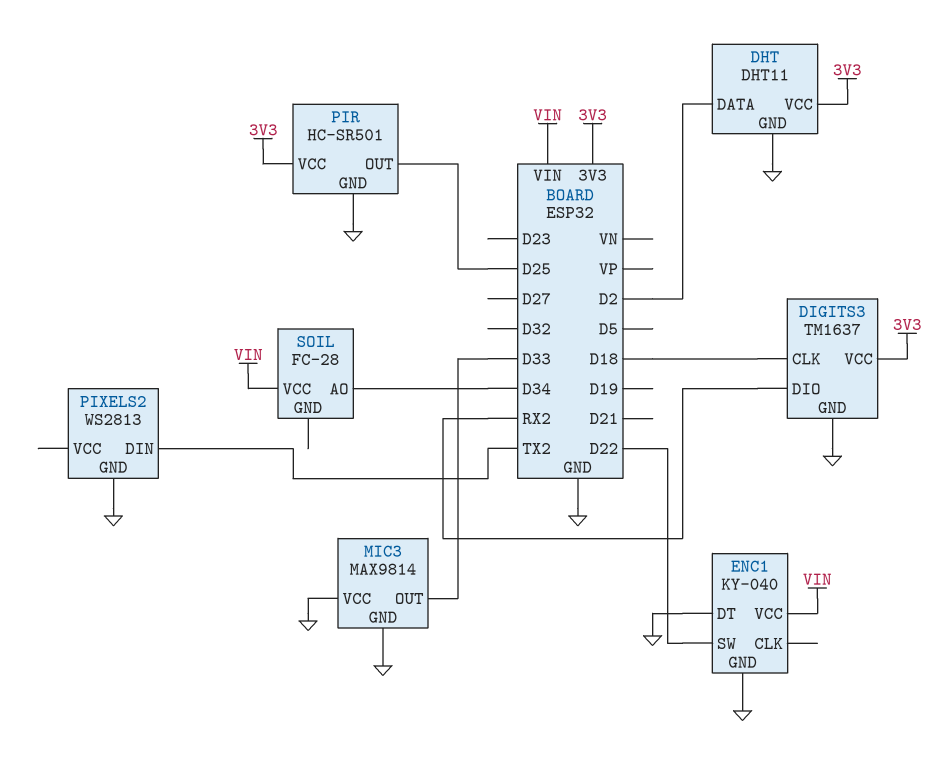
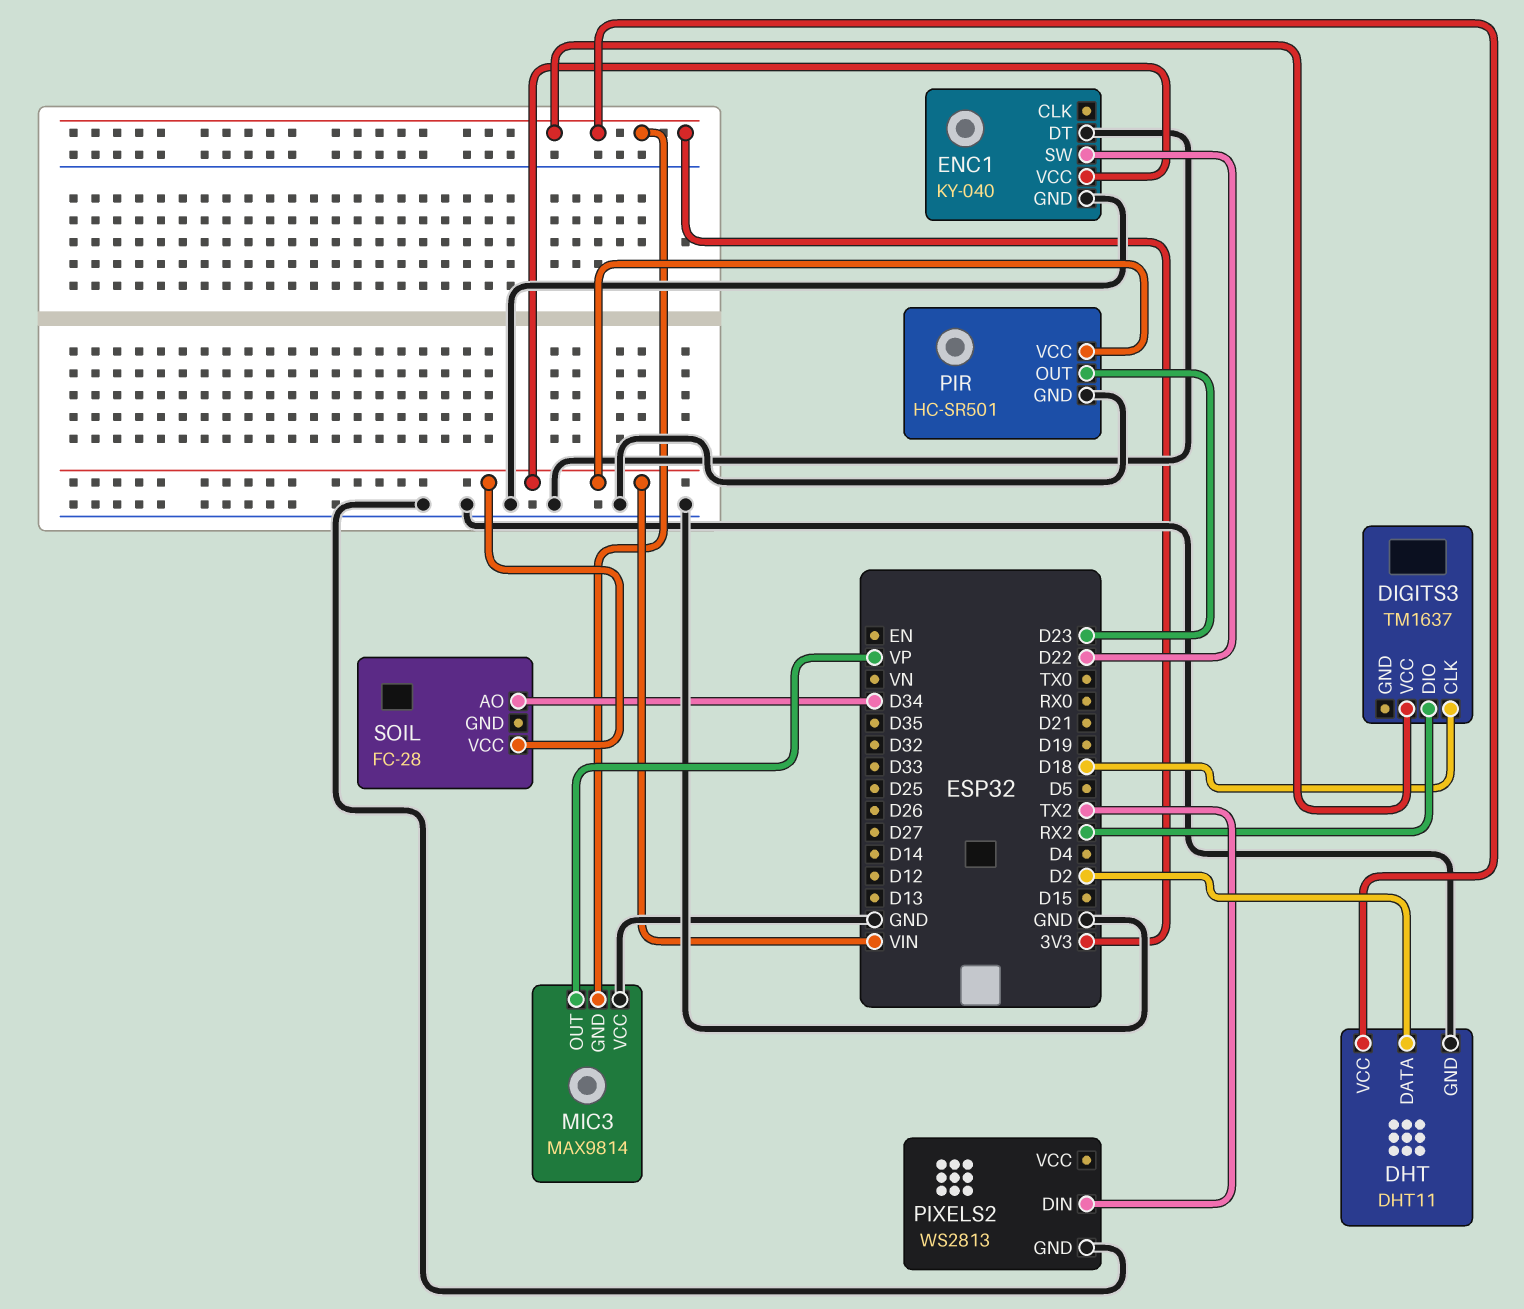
DIGITS3 pin GND: GND -> none
MIC3 pin GND: GND -> 3V3
MIC3 pin OUT: D33 -> VP
PIR pin OUT: D25 -> D23
PIR pin VCC: 3V3 -> VIN

